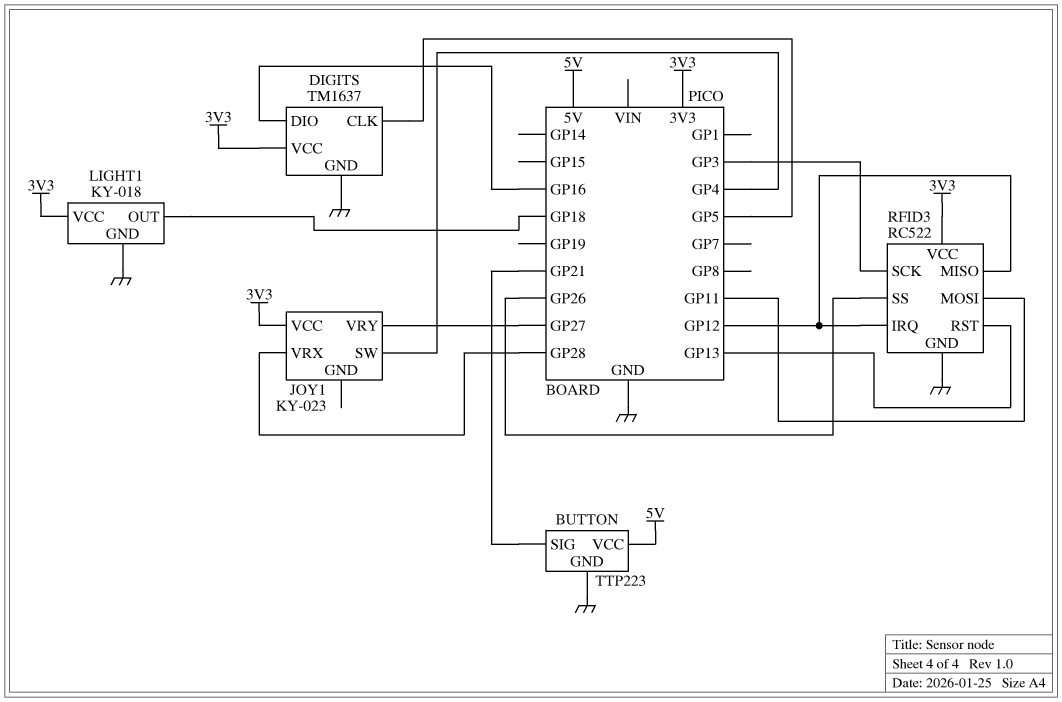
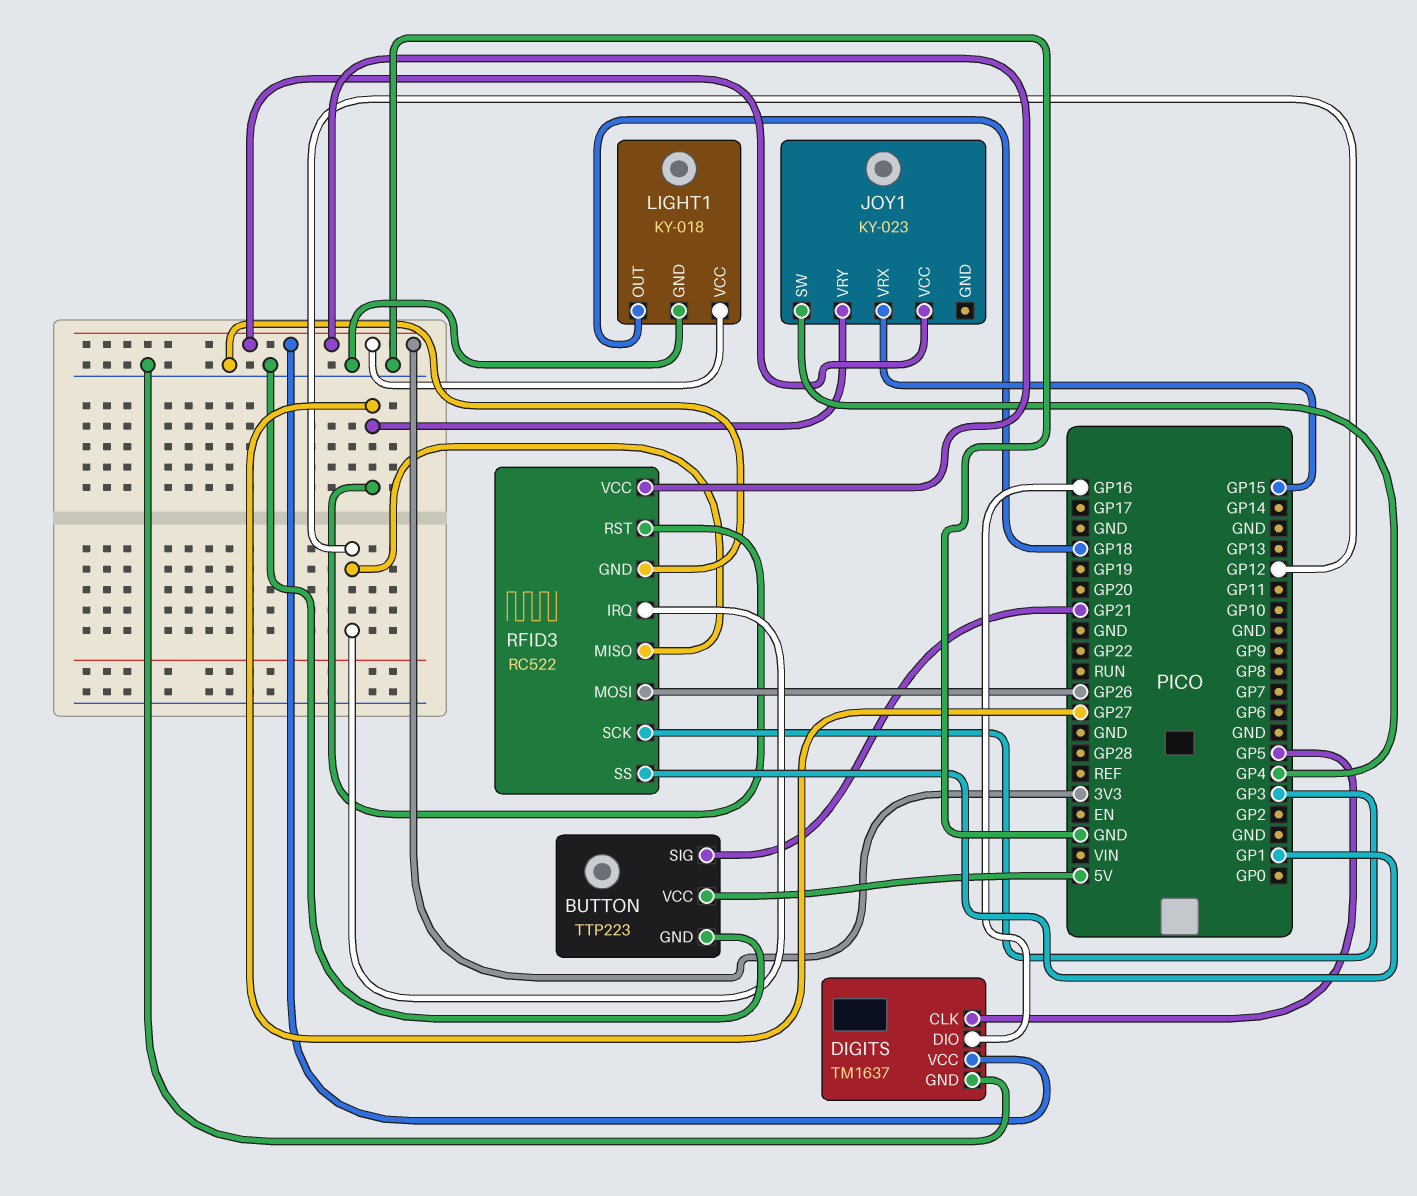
JOY1 pin VRX: GP28 -> GP15
RFID3 pin MOSI: GP11 -> GP26
RFID3 pin RST: GP13 -> GP27
RFID3 pin SS: GP26 -> GP1

